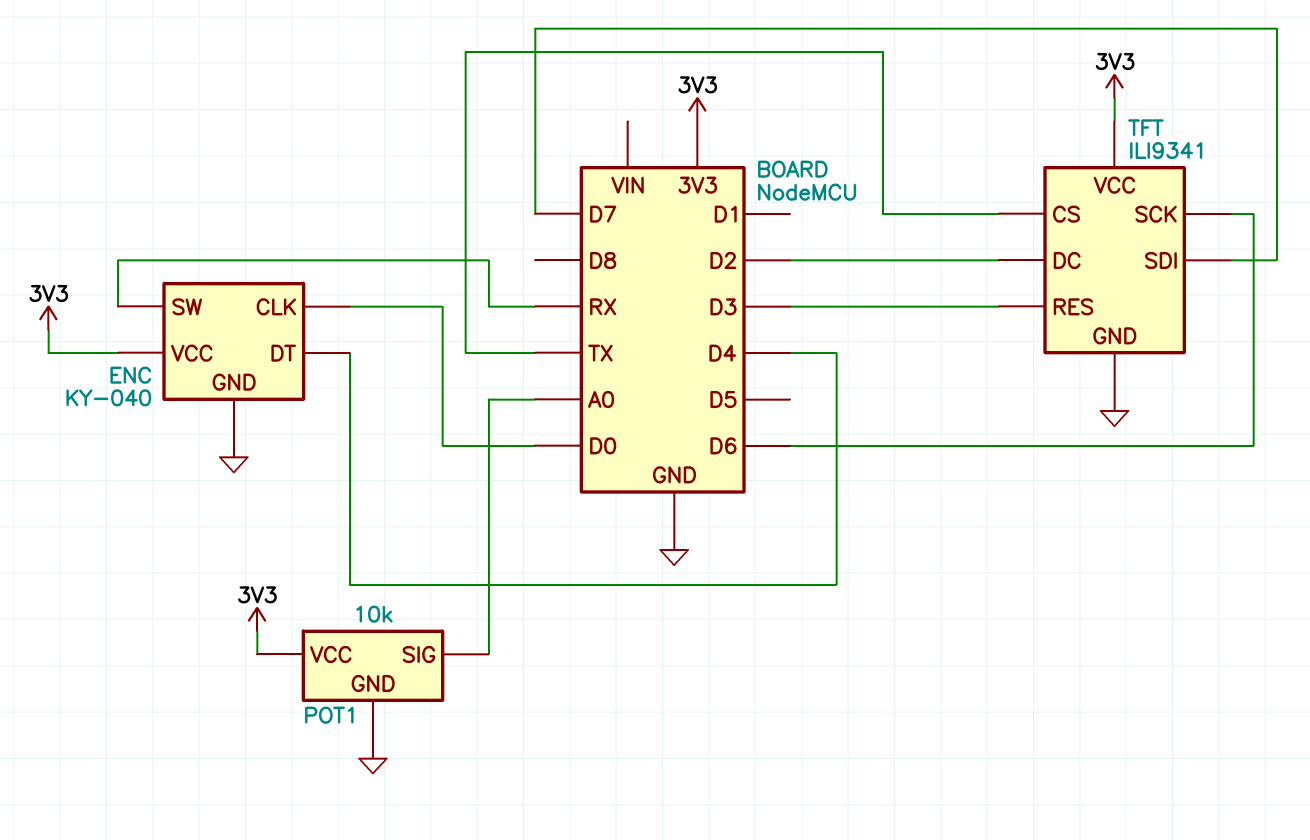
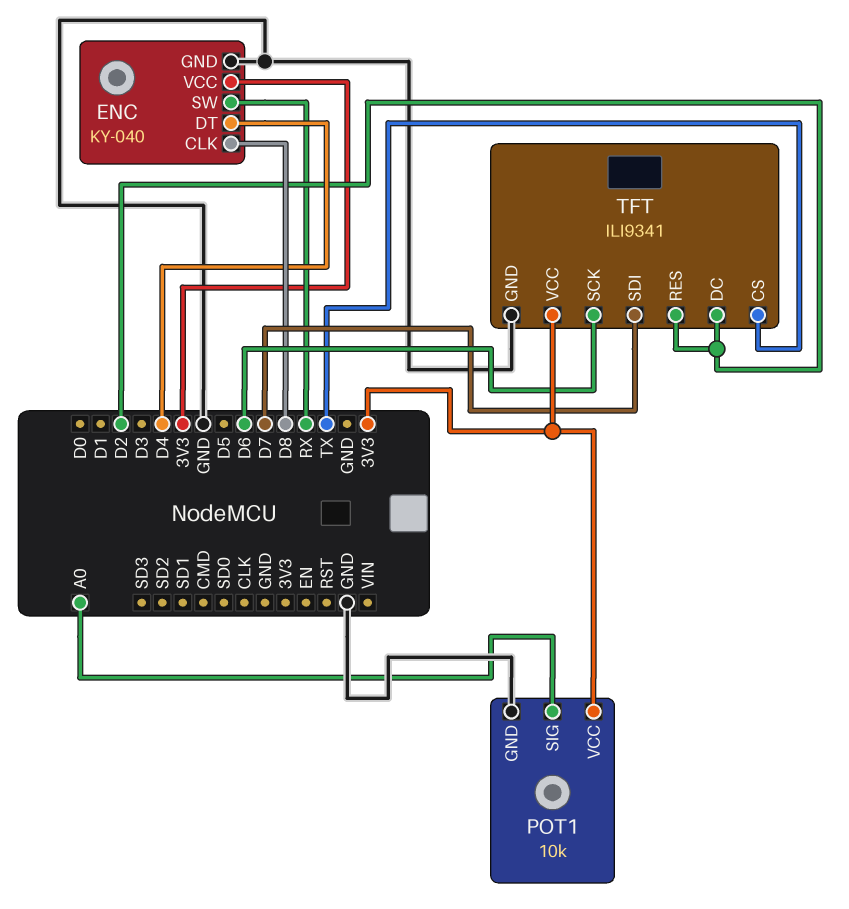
ENC pin CLK: D0 -> D8
TFT pin RES: D3 -> D2

